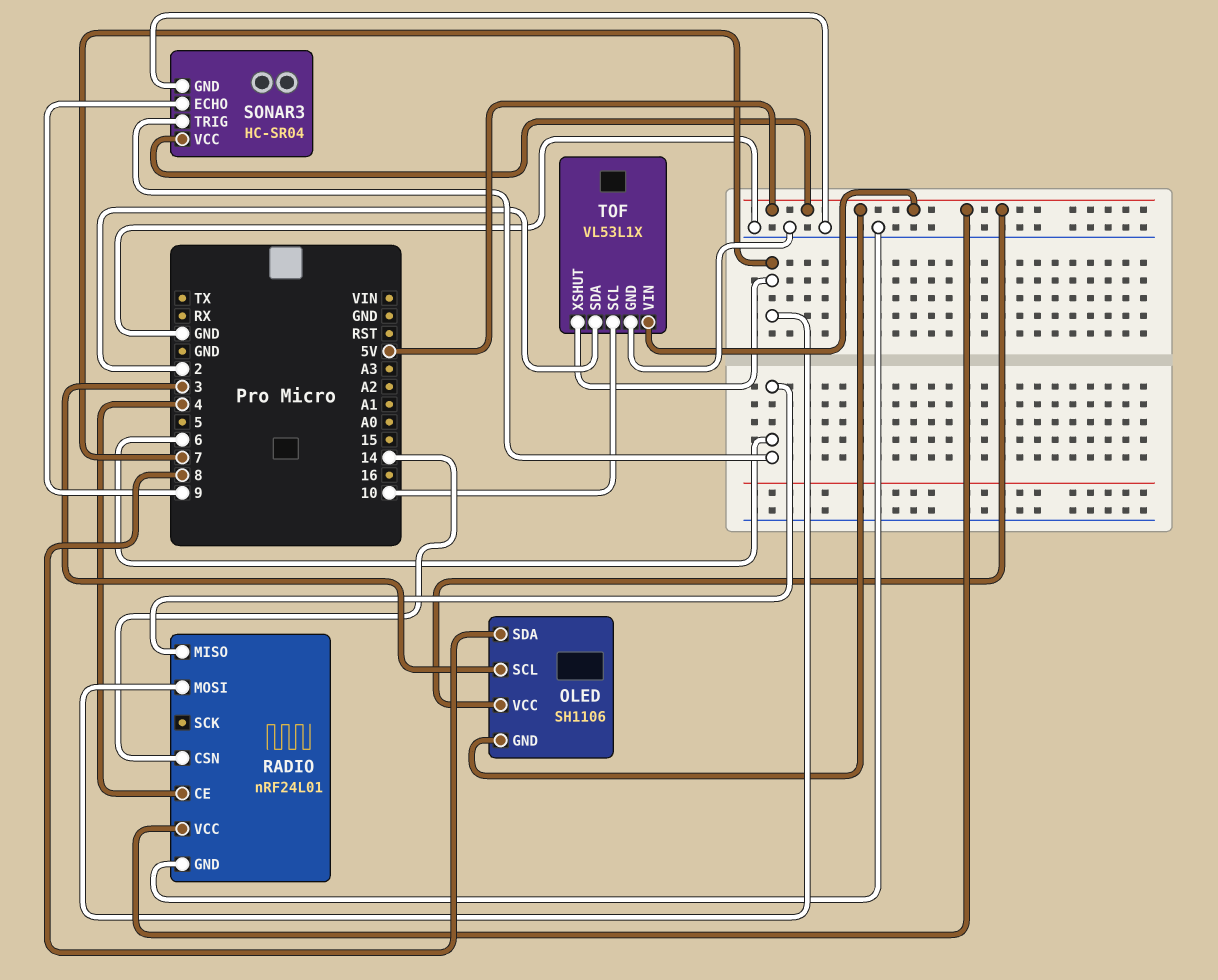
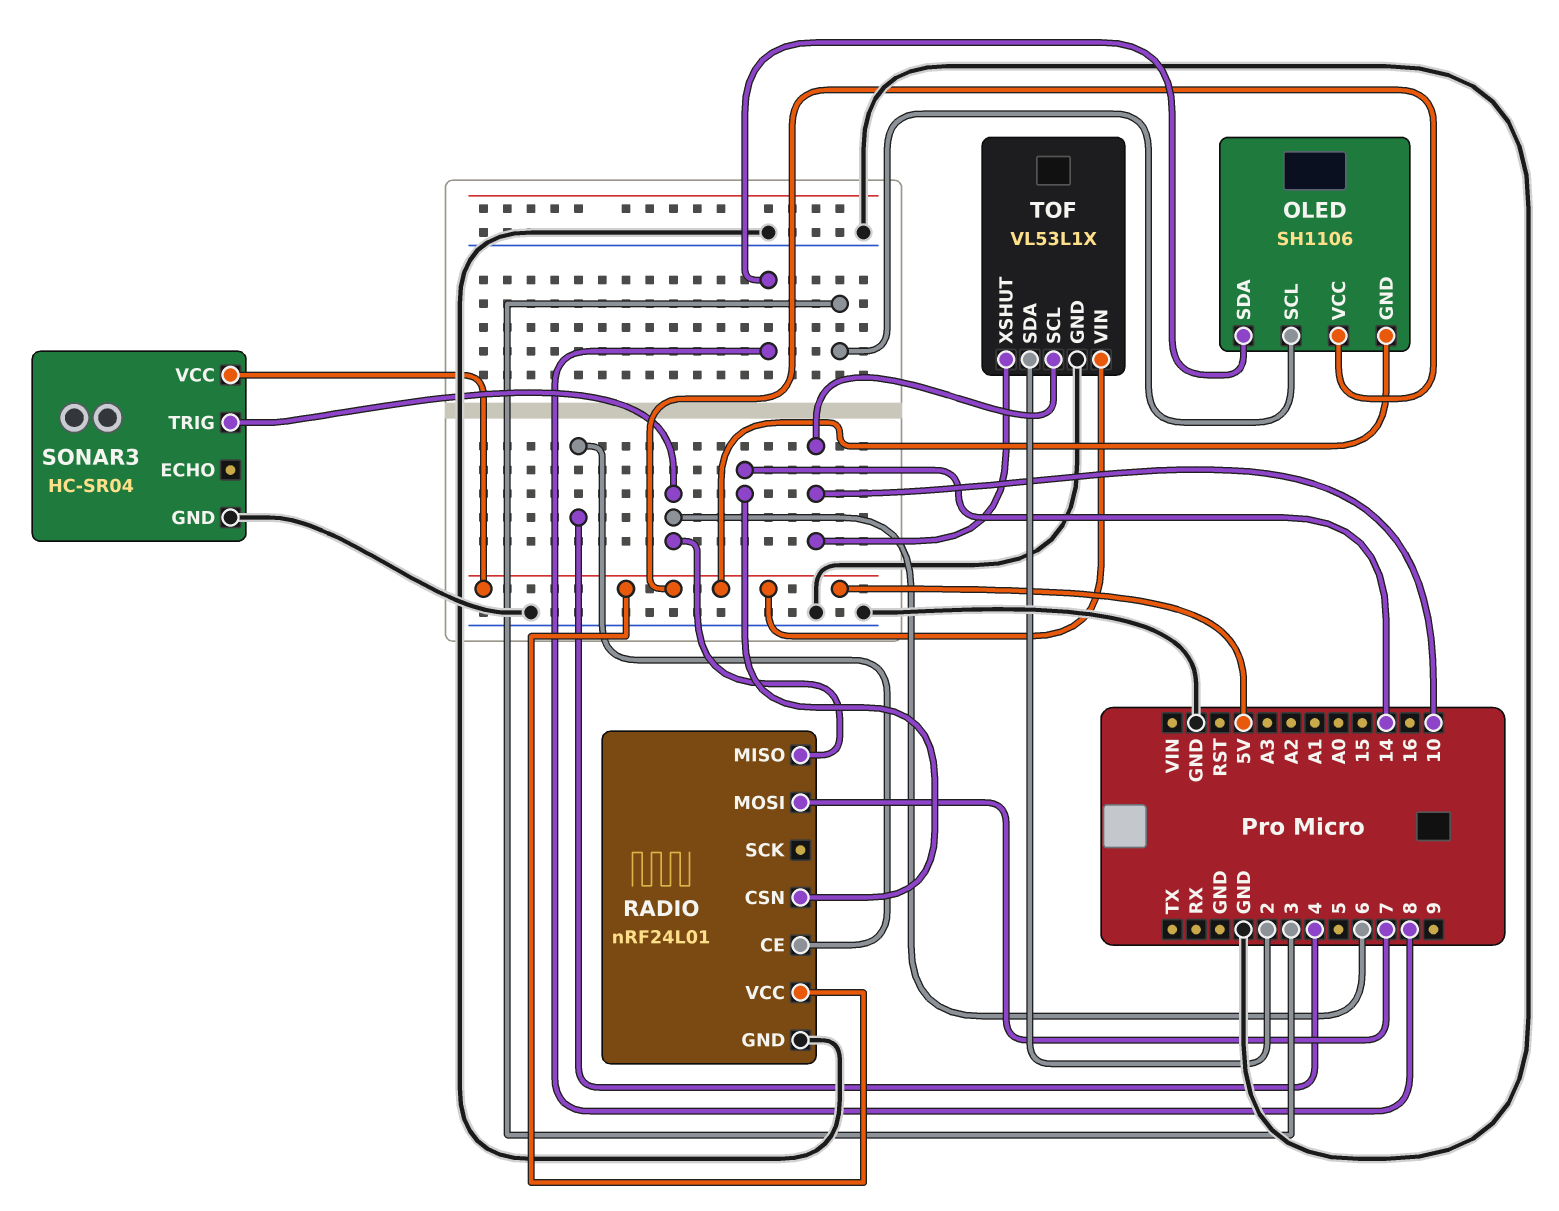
SONAR3 pin ECHO: 9 -> none
TOF pin XSHUT: 7 -> 10

